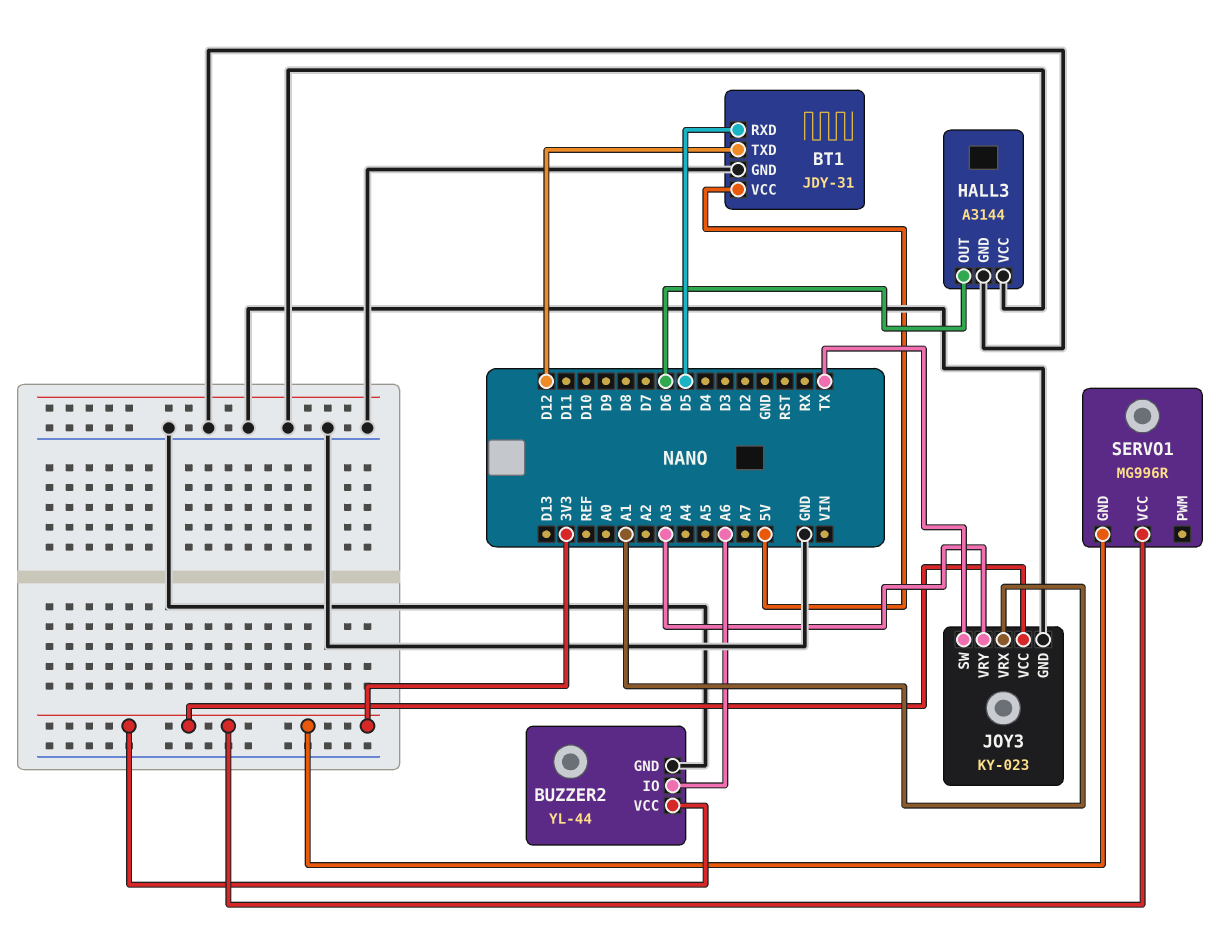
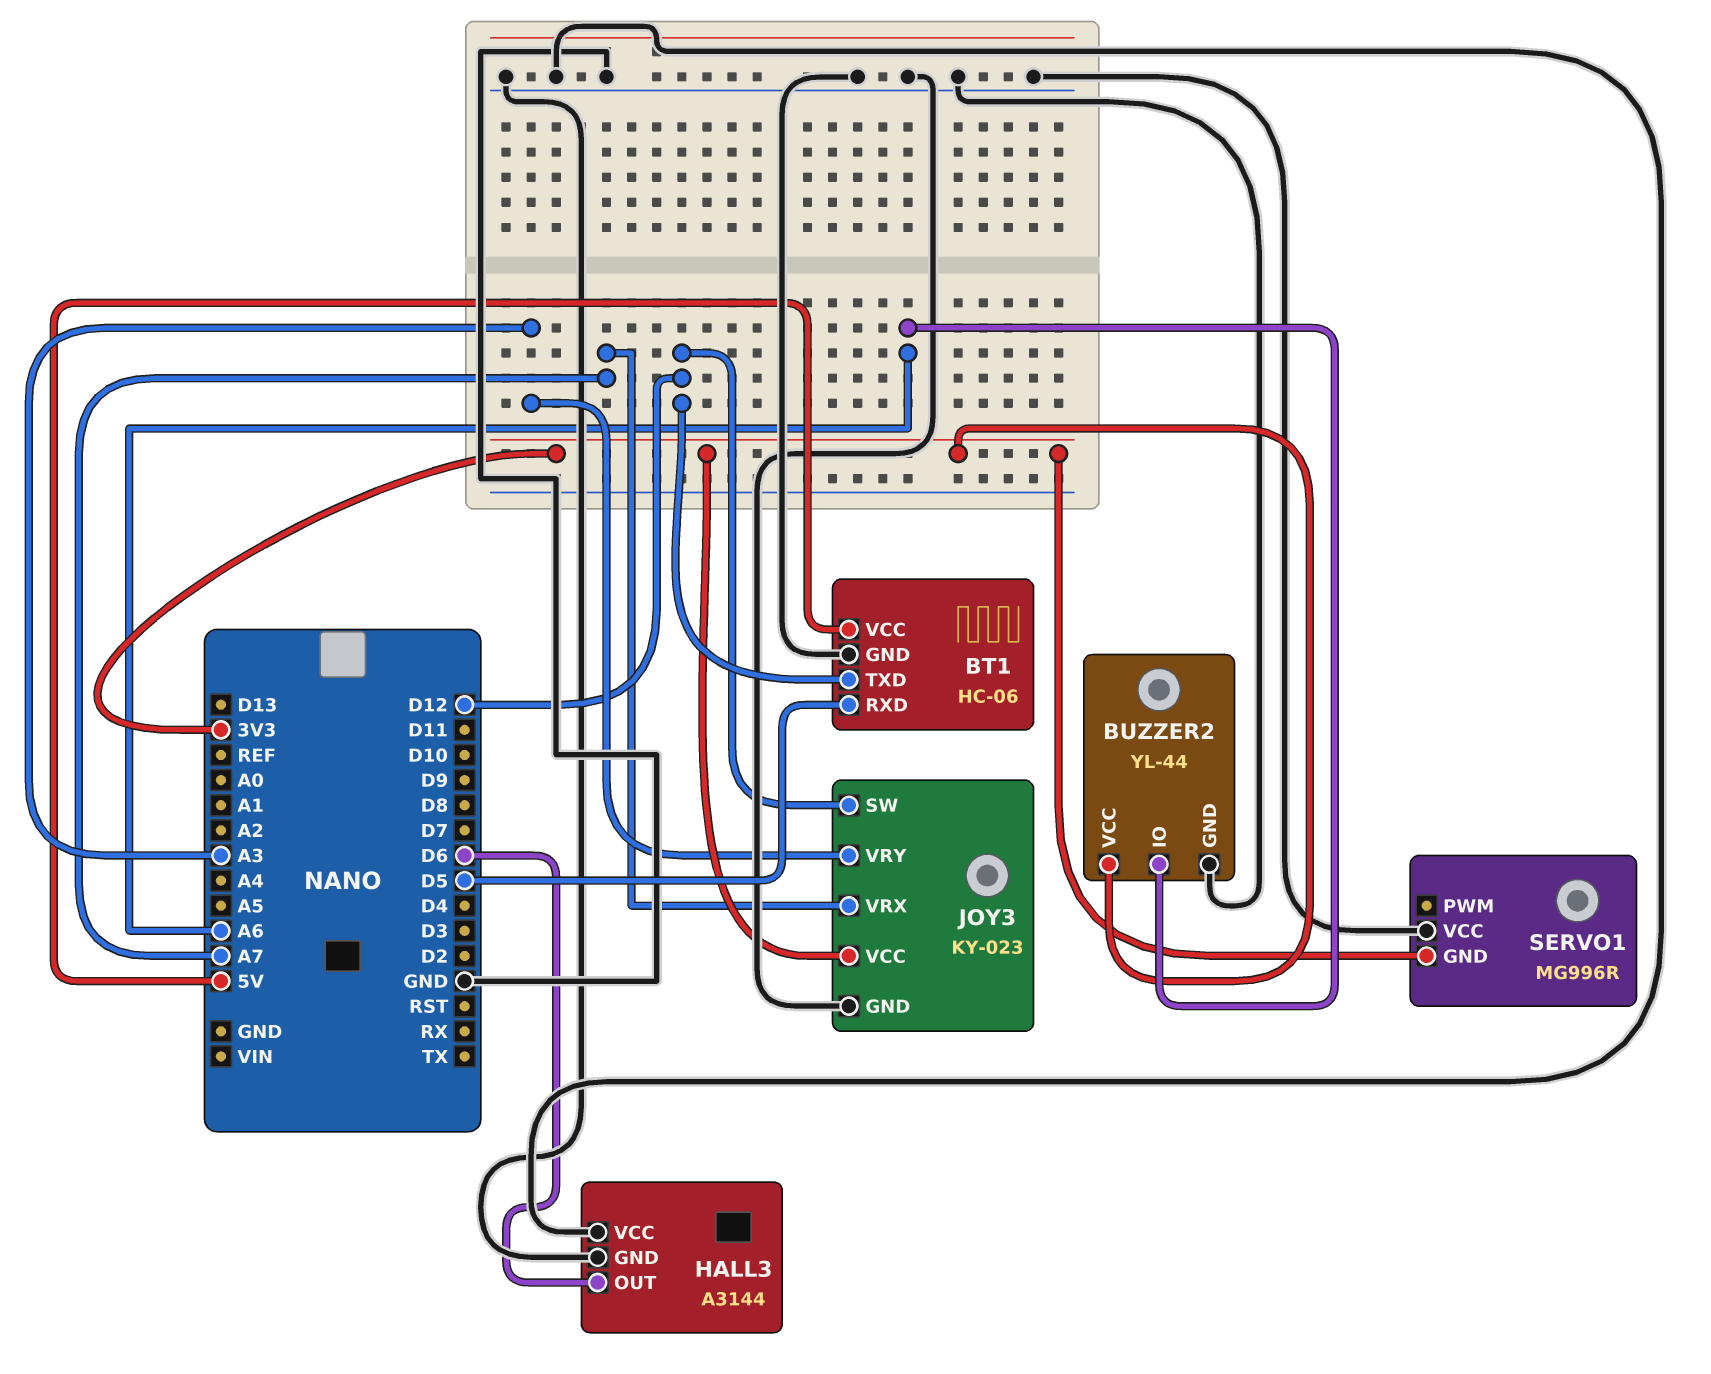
BT1: JDY-31 -> HC-06
JOY3 pin SW: TX -> D12
JOY3 pin VRX: A1 -> A7
SERVO1 pin VCC: 3V3 -> GND

